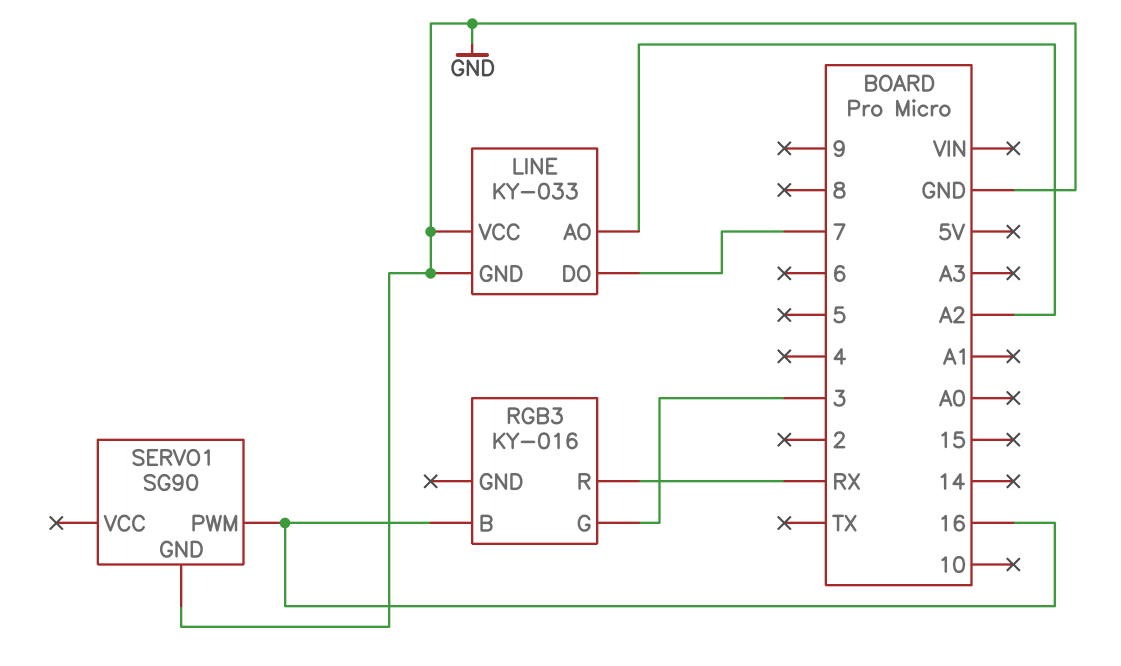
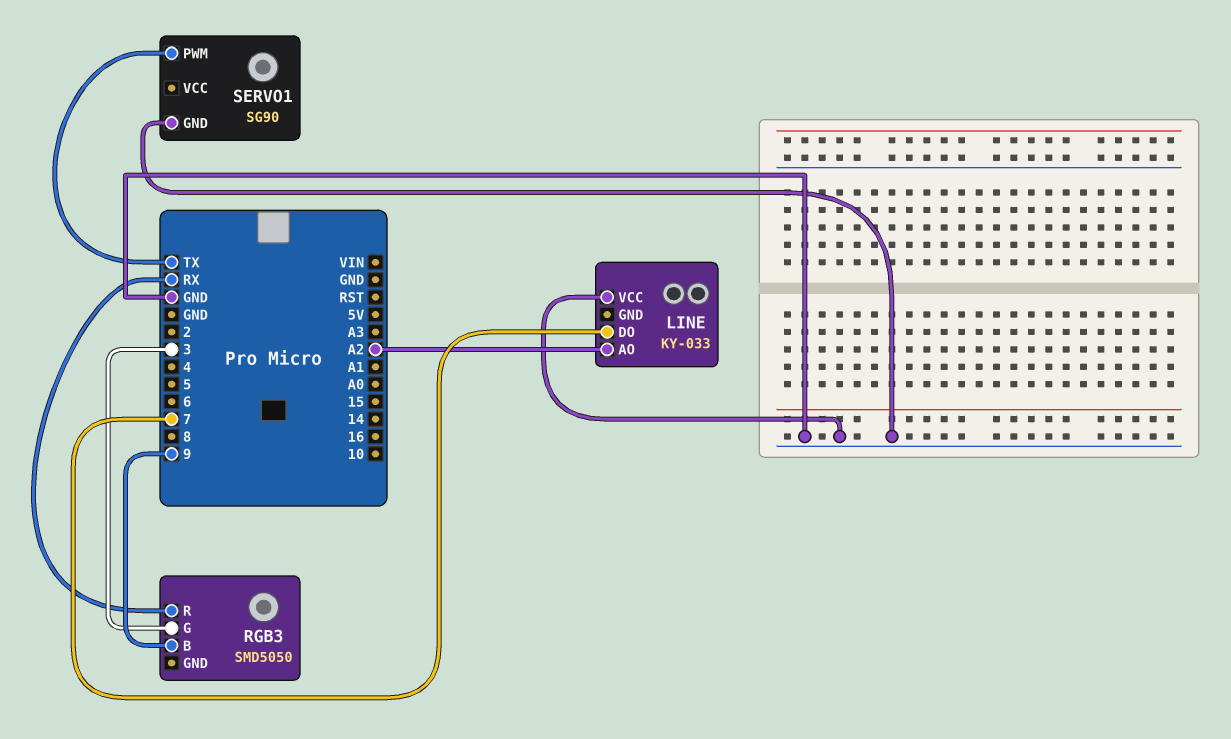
LINE pin GND: GND -> none
RGB3: KY-016 -> SMD5050
RGB3 pin B: 16 -> 9
SERVO1 pin PWM: 16 -> TX

